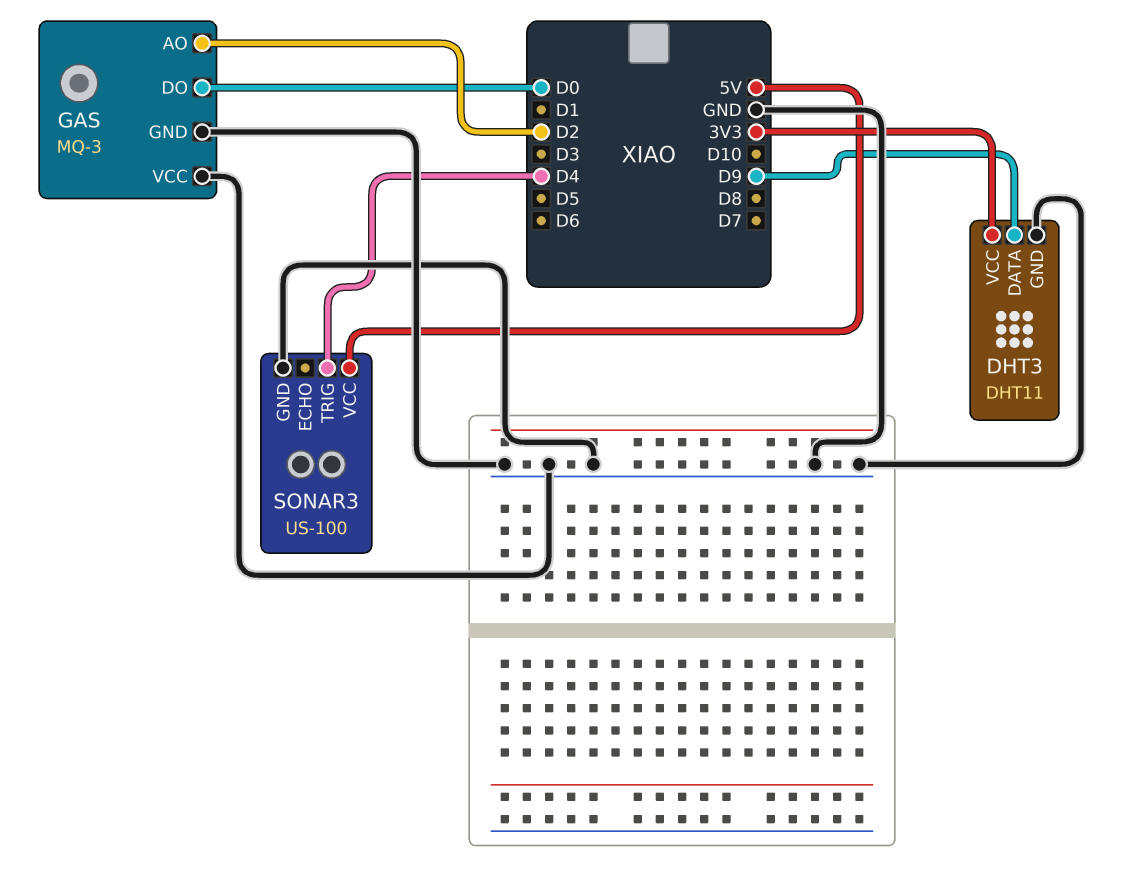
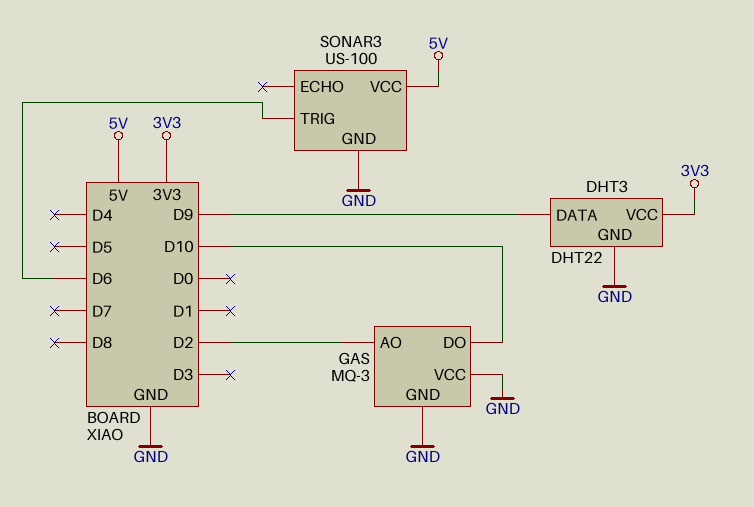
DHT3: DHT11 -> DHT22
GAS pin DO: D0 -> D10
SONAR3 pin TRIG: D4 -> D6

